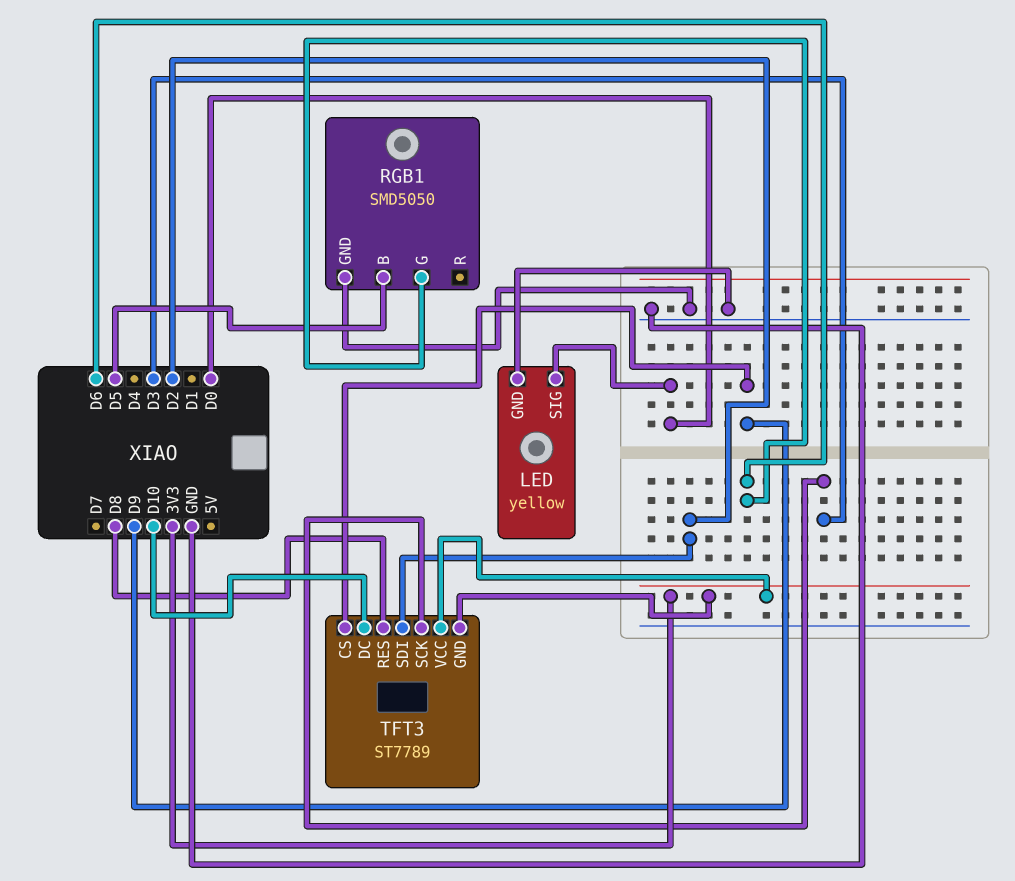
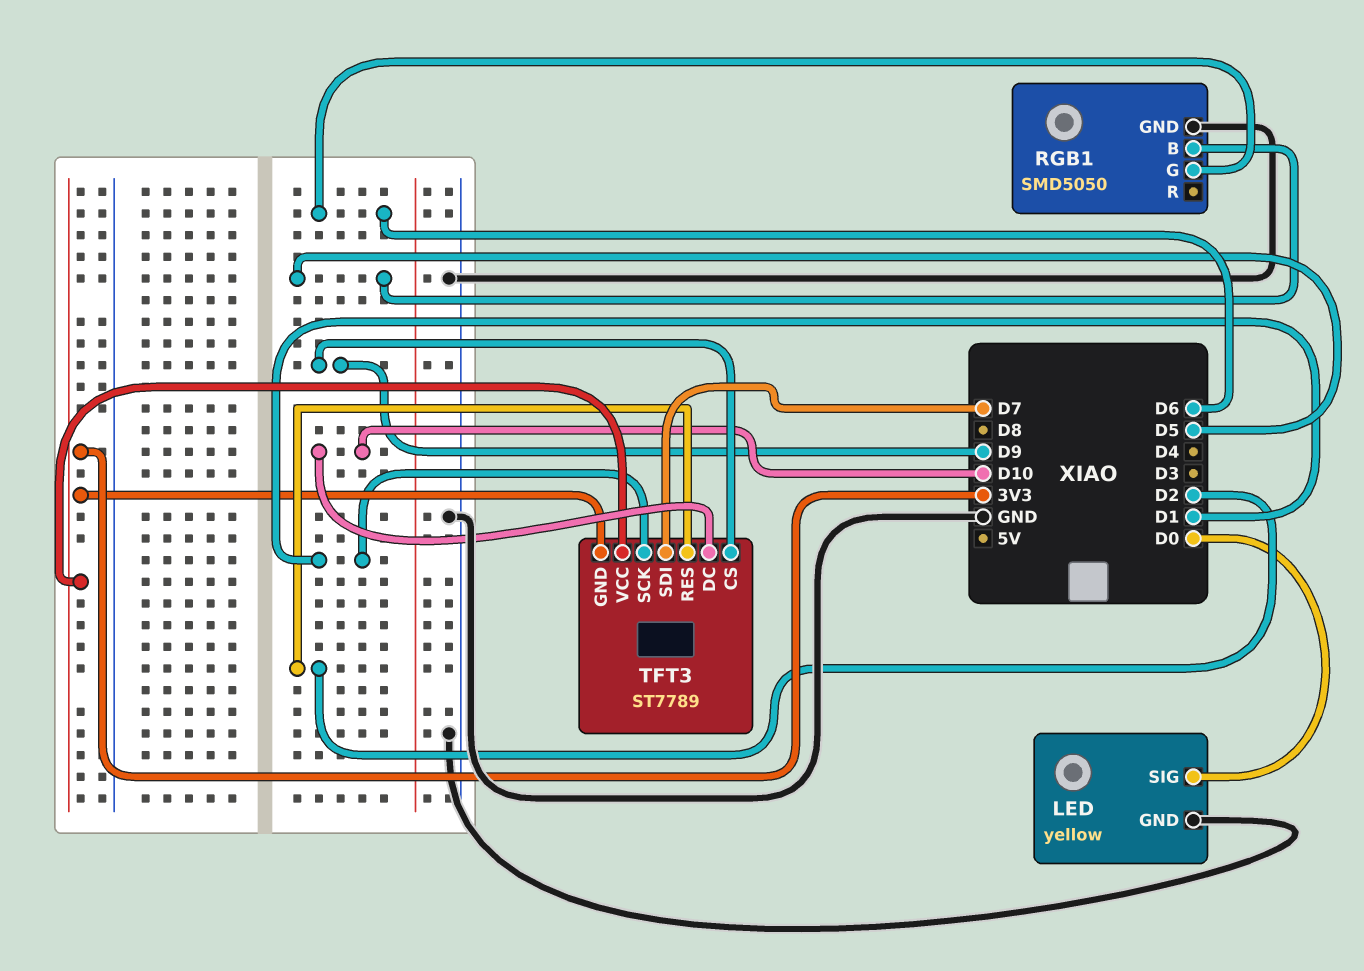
TFT3 pin RES: D8 -> D2
TFT3 pin SCK: D3 -> D1
TFT3 pin SDI: D2 -> D7

